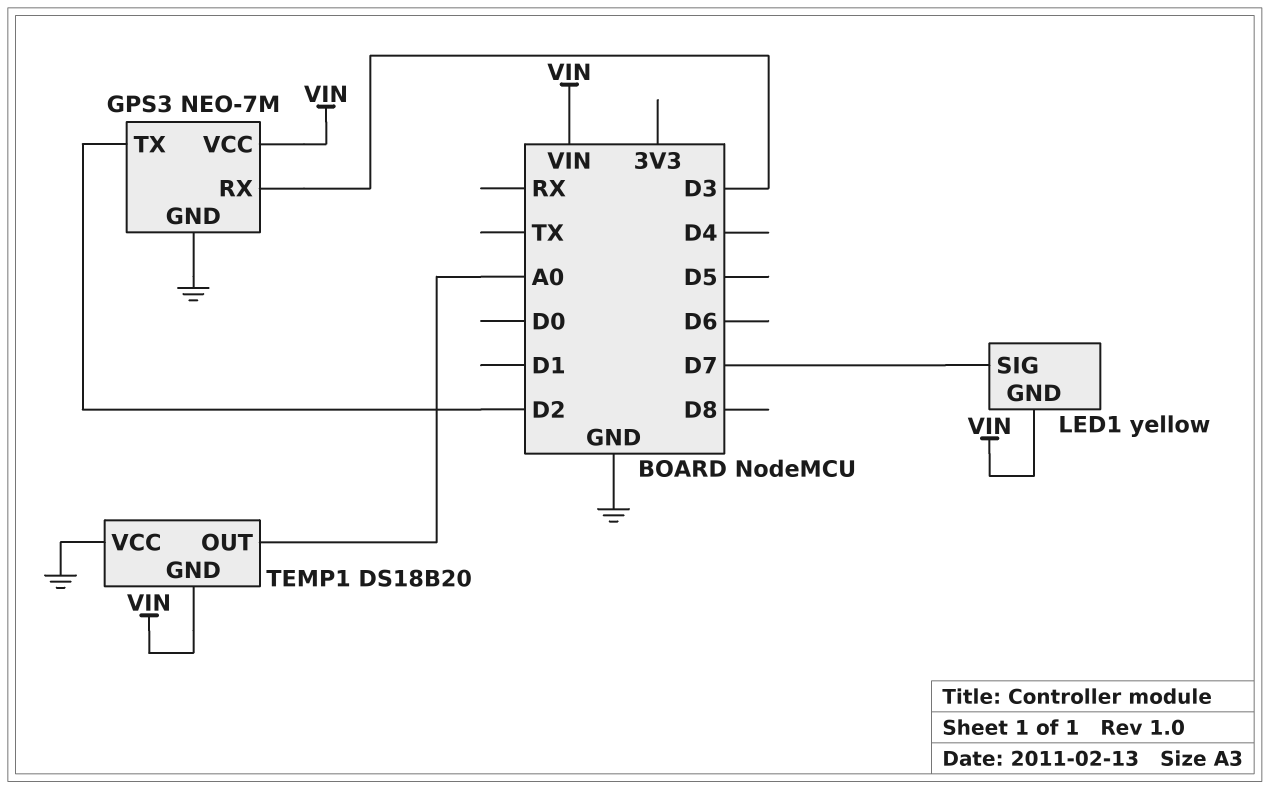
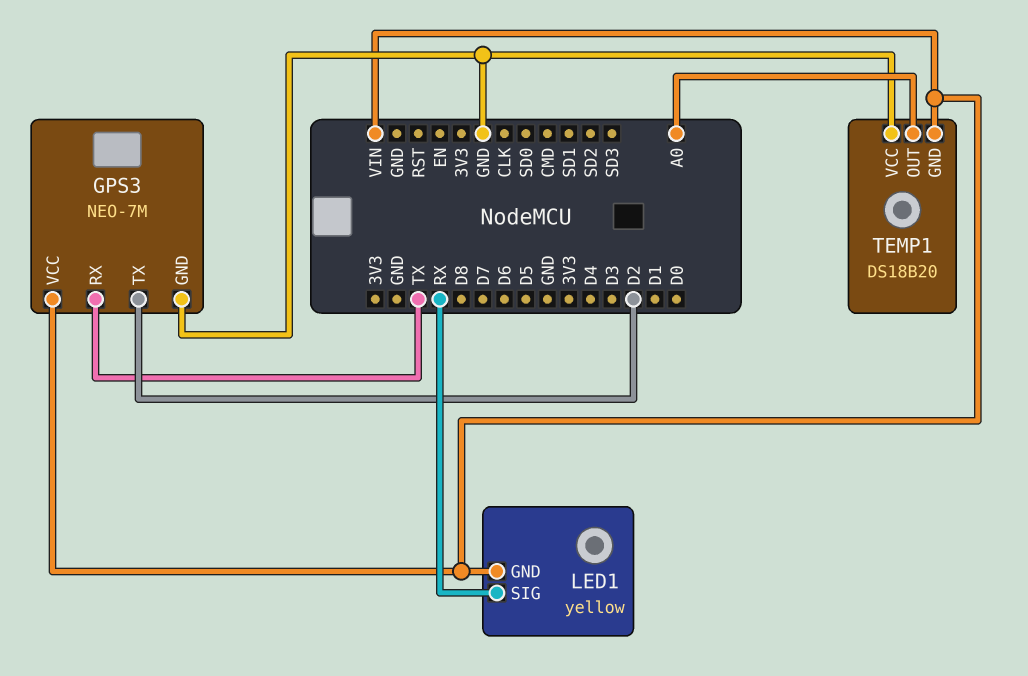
GPS3 pin RX: D3 -> TX
LED1 pin SIG: D7 -> RX

